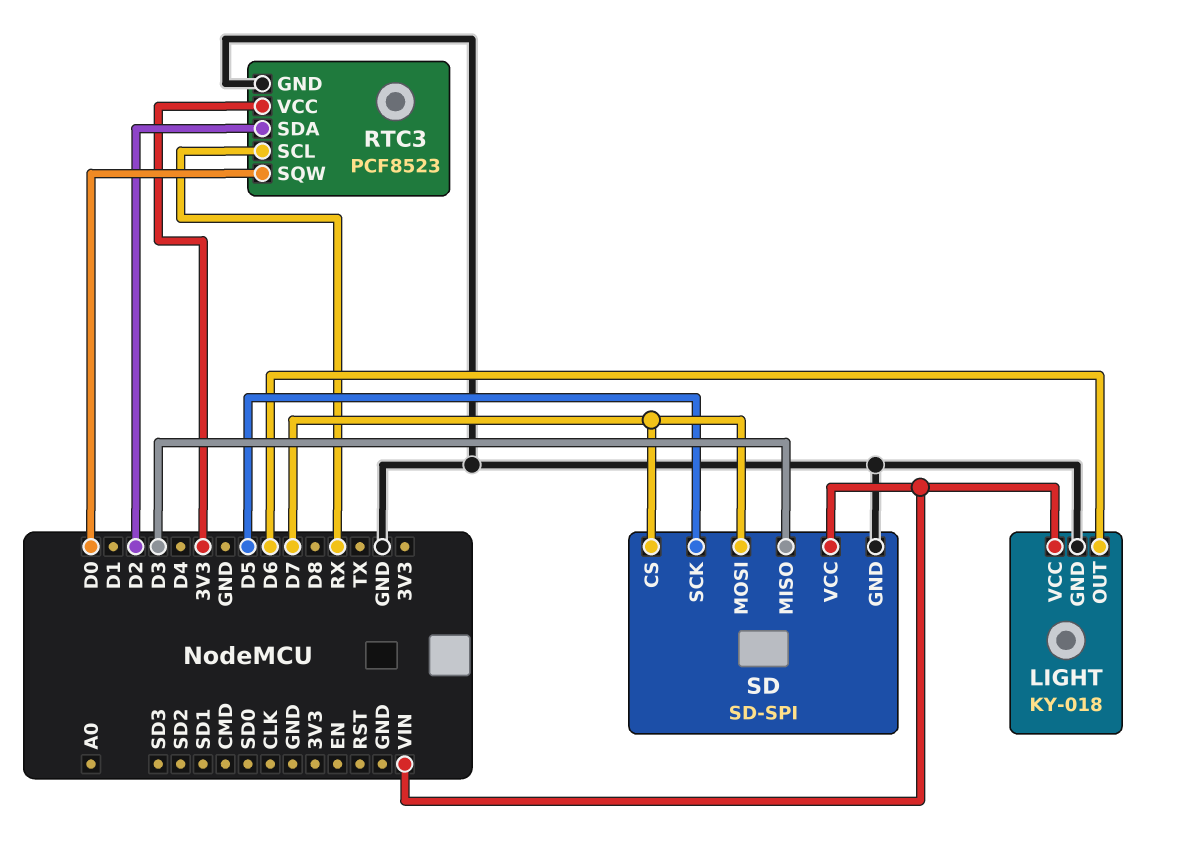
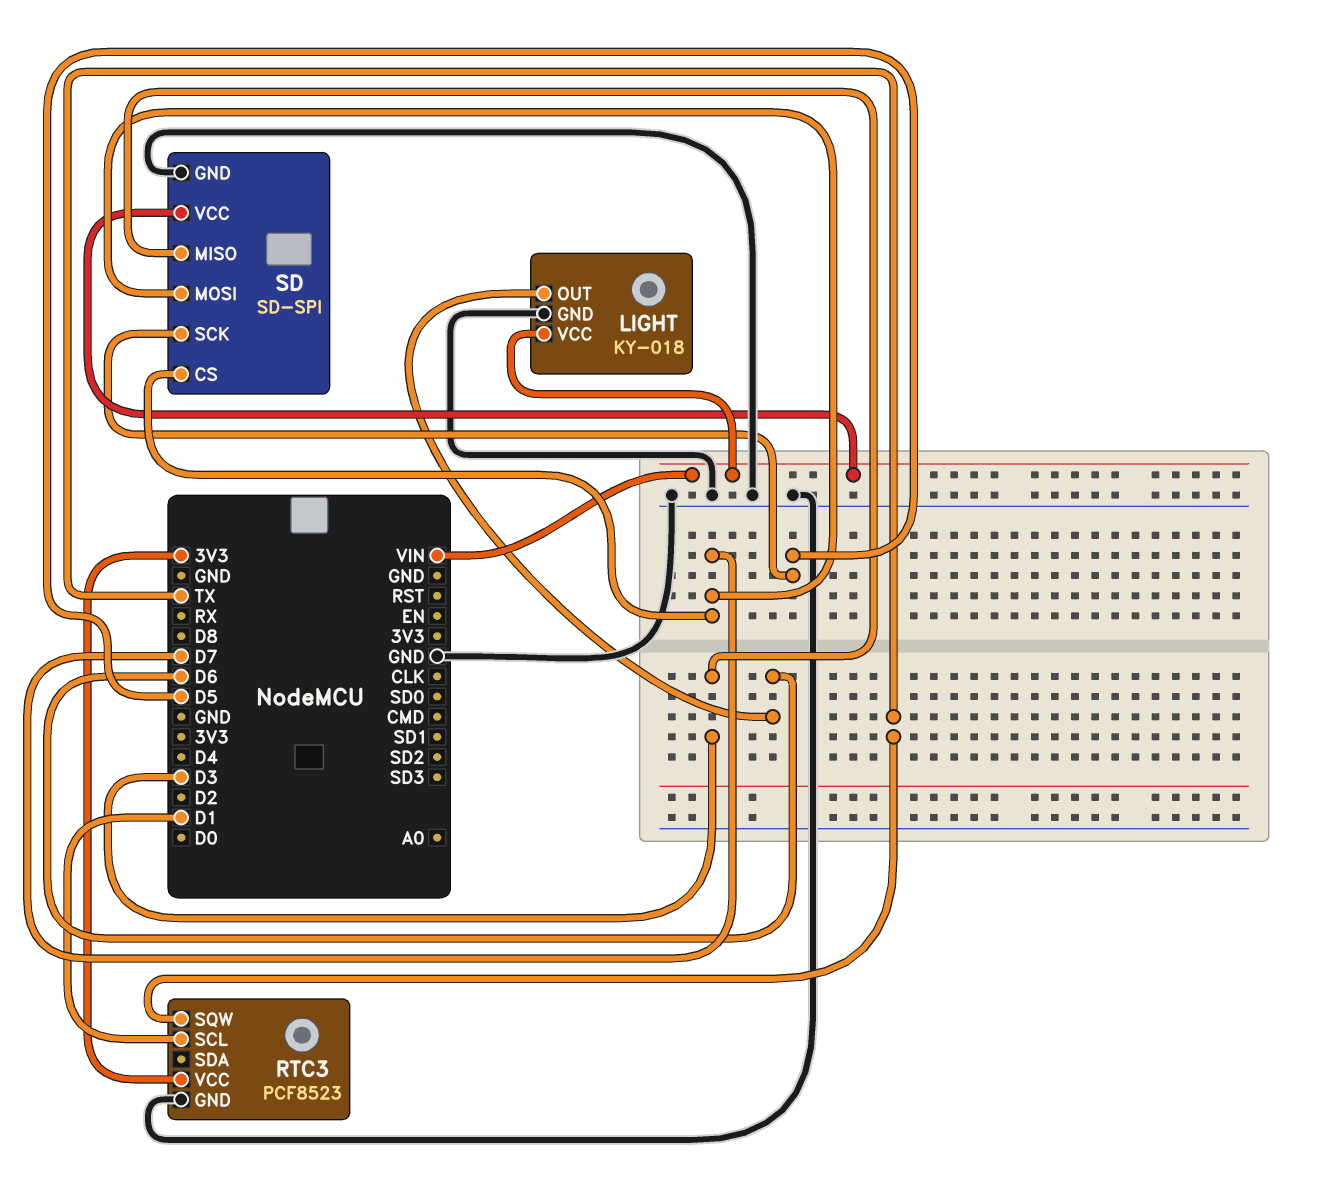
RTC3 pin SCL: RX -> D1
RTC3 pin SDA: D2 -> none
RTC3 pin SQW: D0 -> TX

